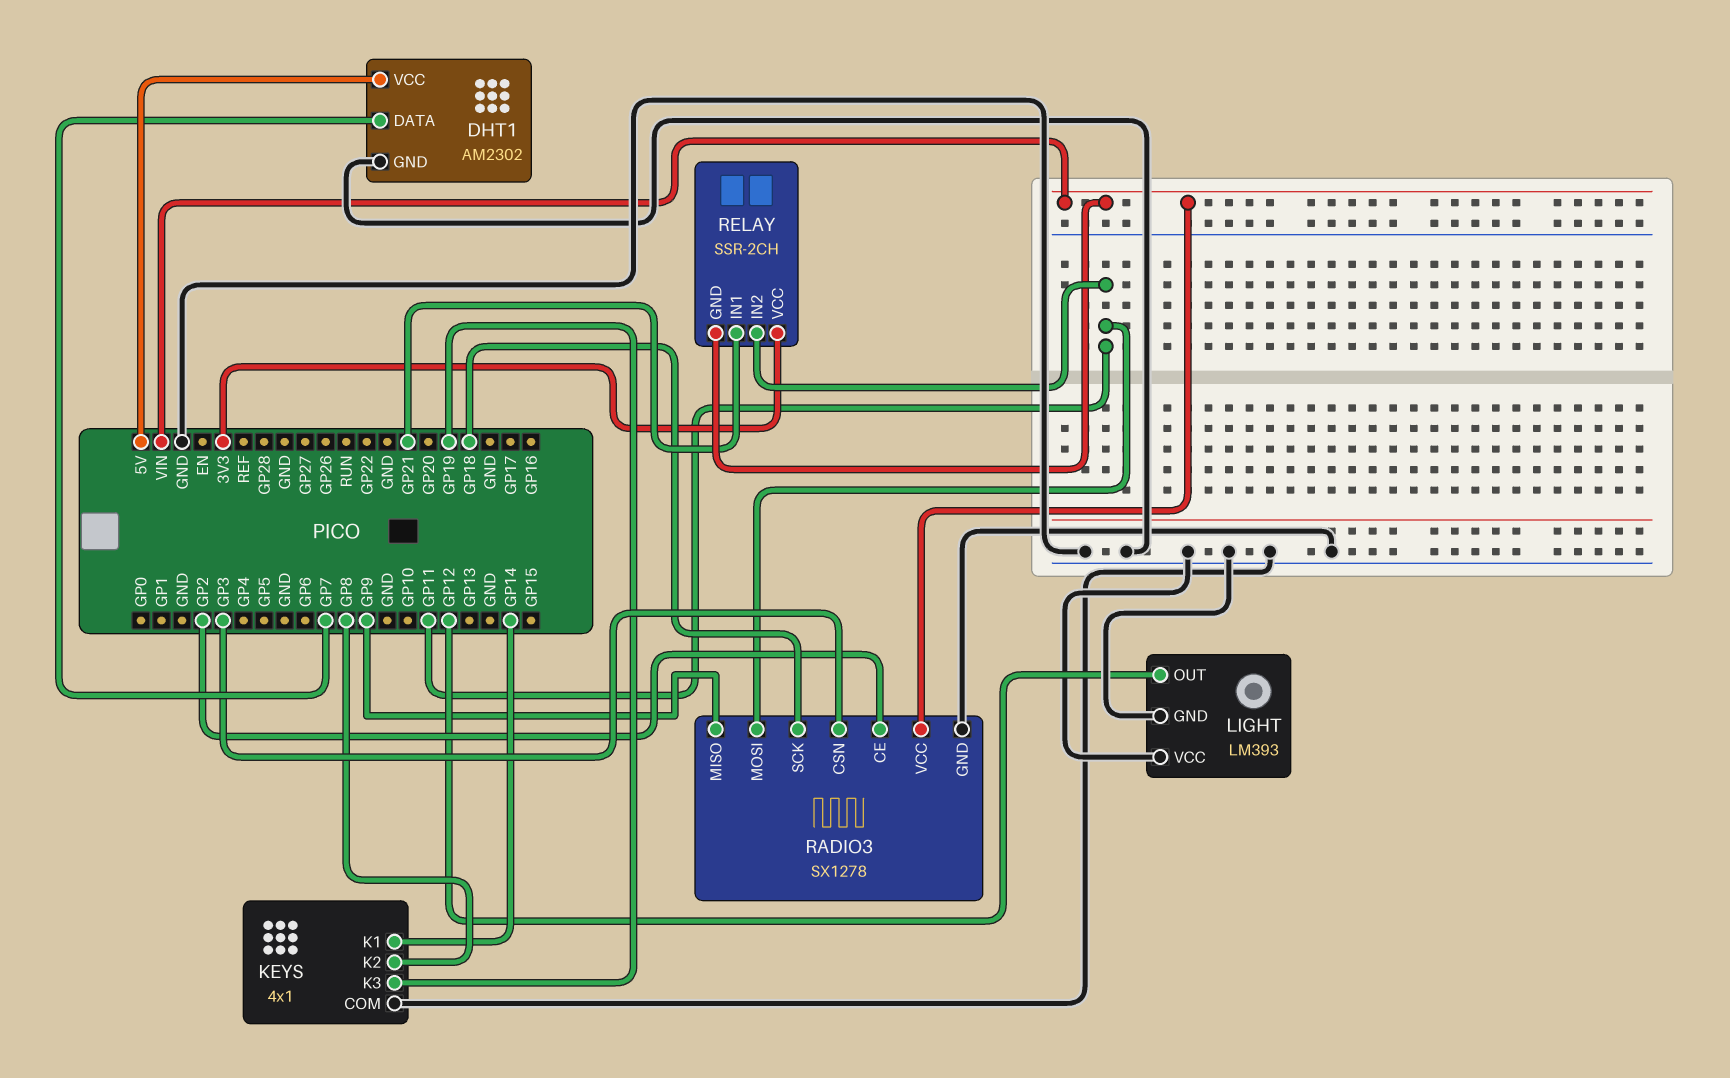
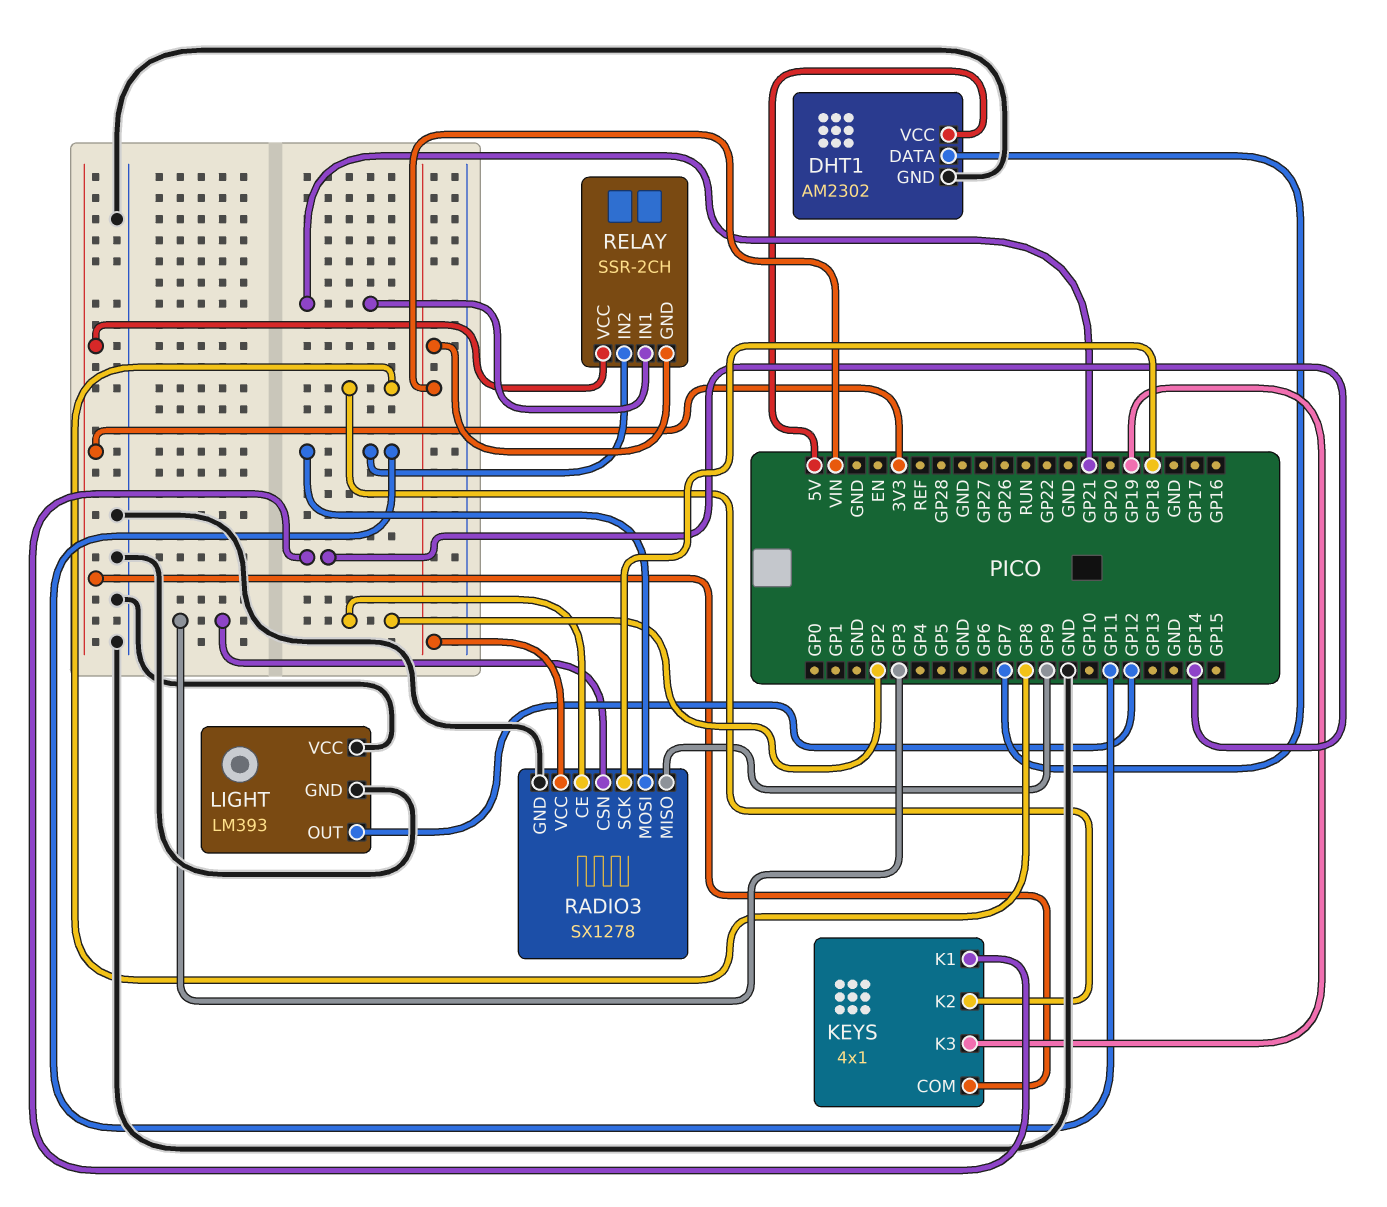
KEYS pin COM: GND -> 3V3

